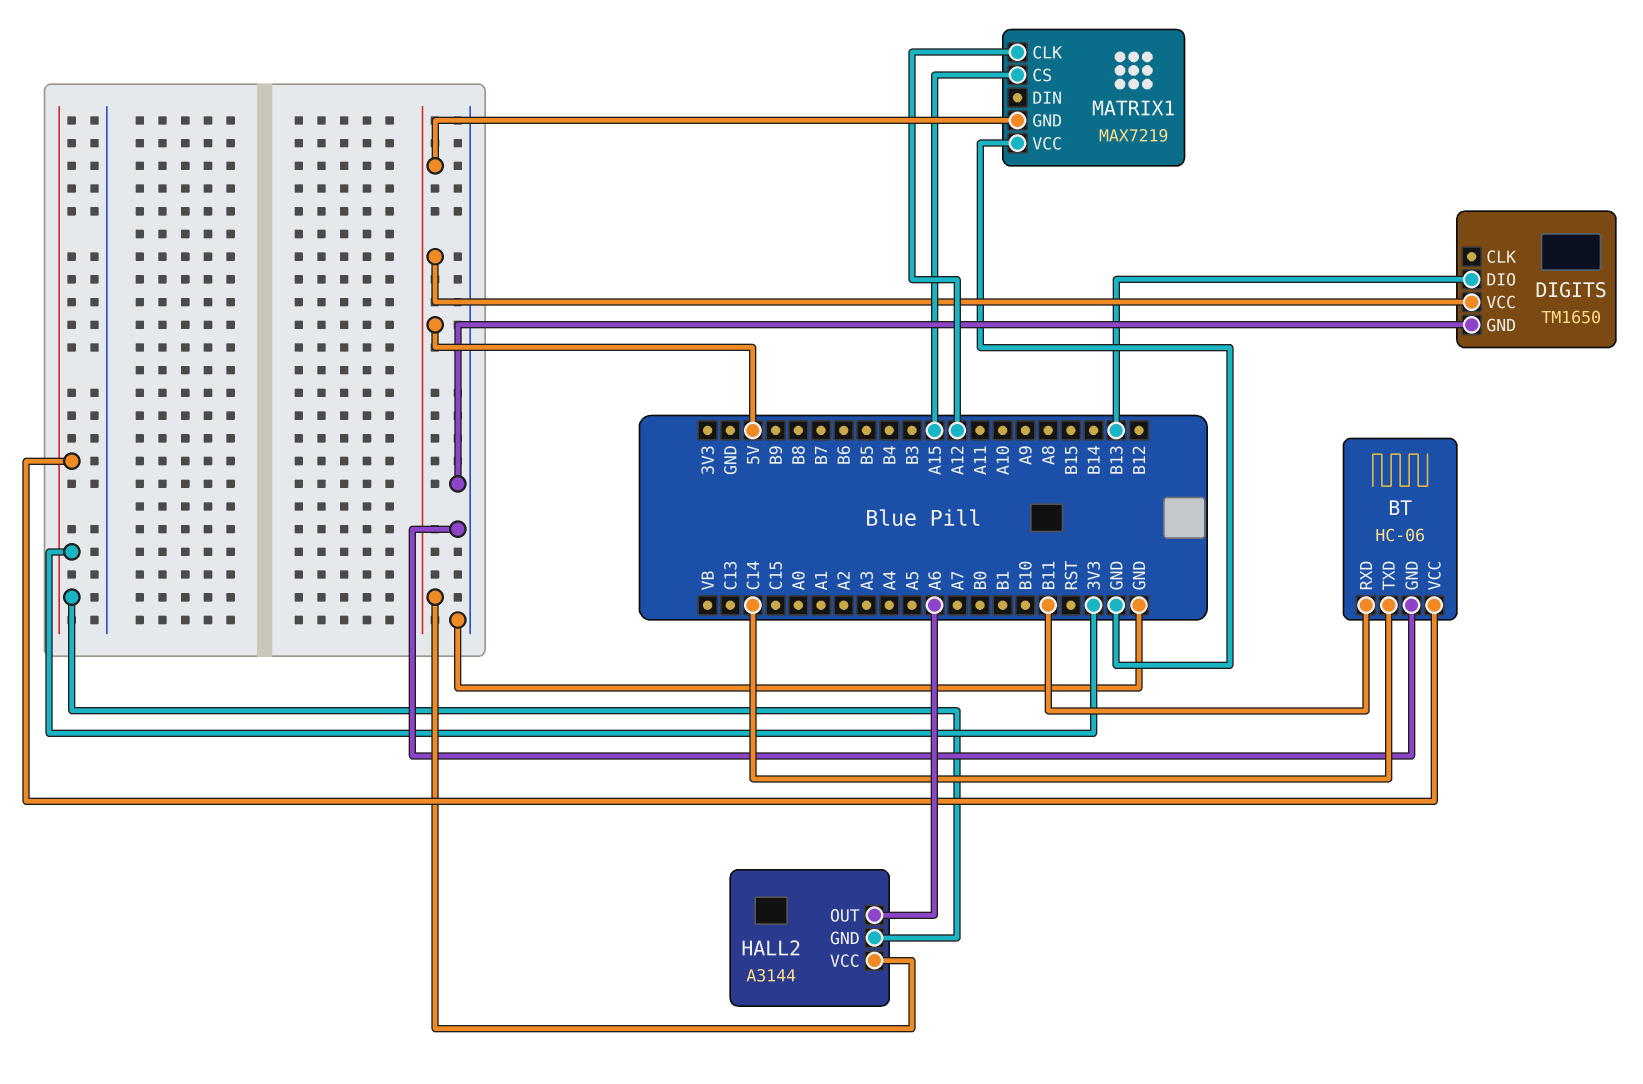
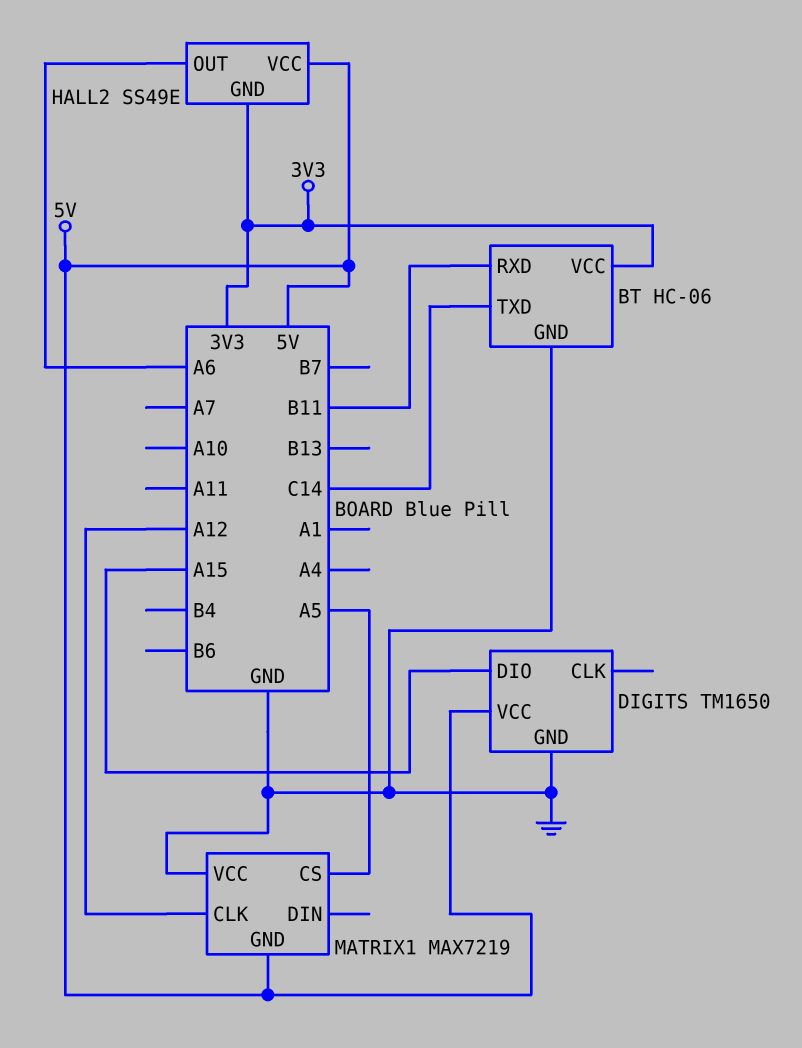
DIGITS pin DIO: B13 -> A15
HALL2: A3144 -> SS49E
MATRIX1 pin CS: A15 -> A5

